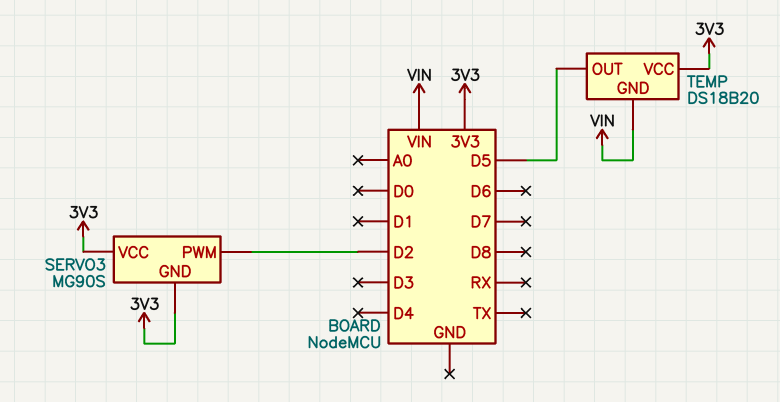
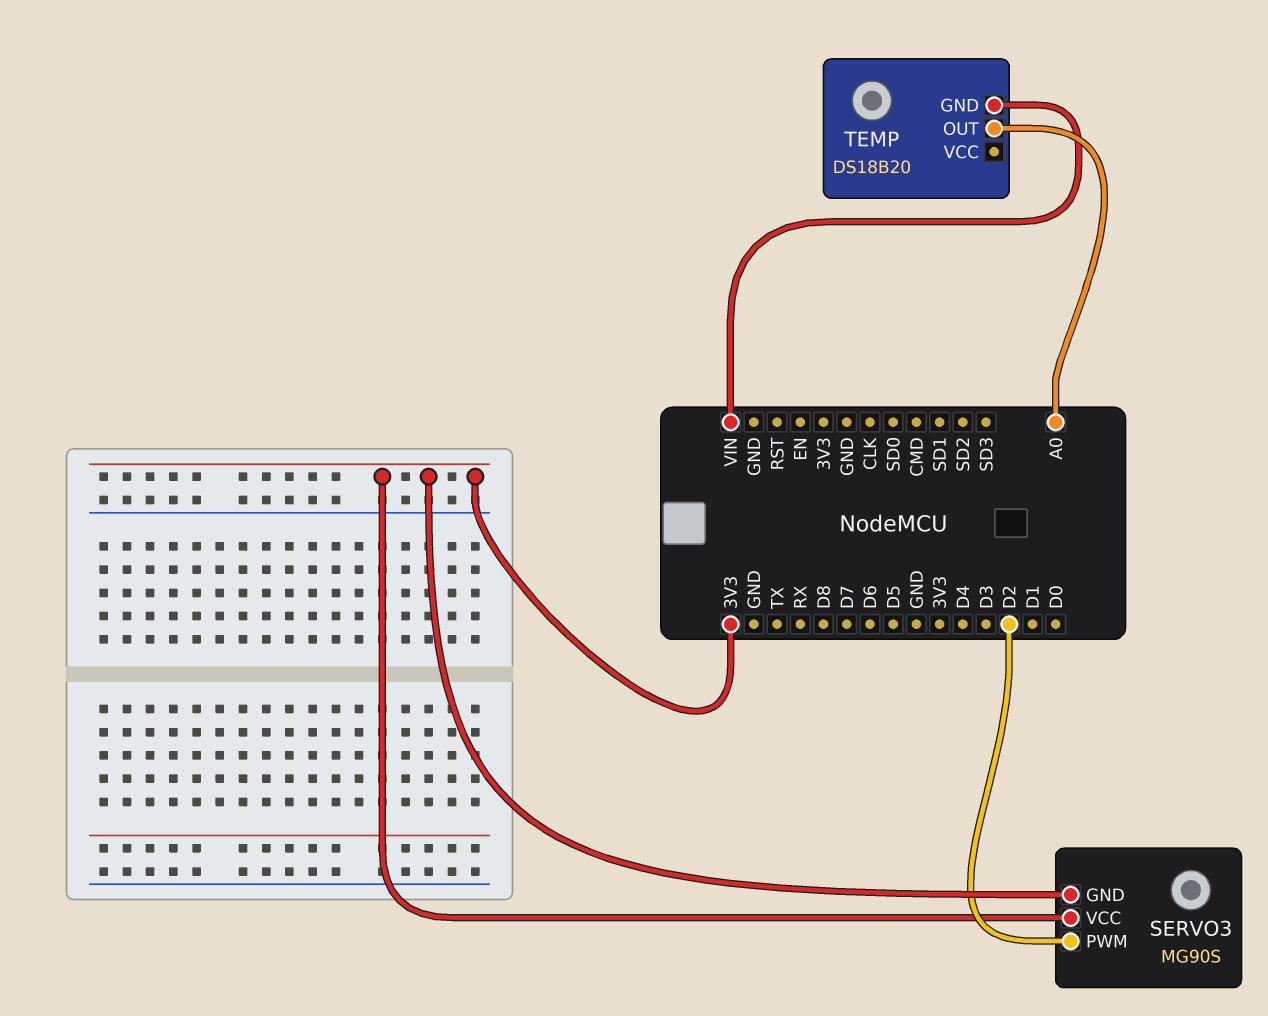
TEMP pin OUT: D5 -> A0
TEMP pin VCC: 3V3 -> none

